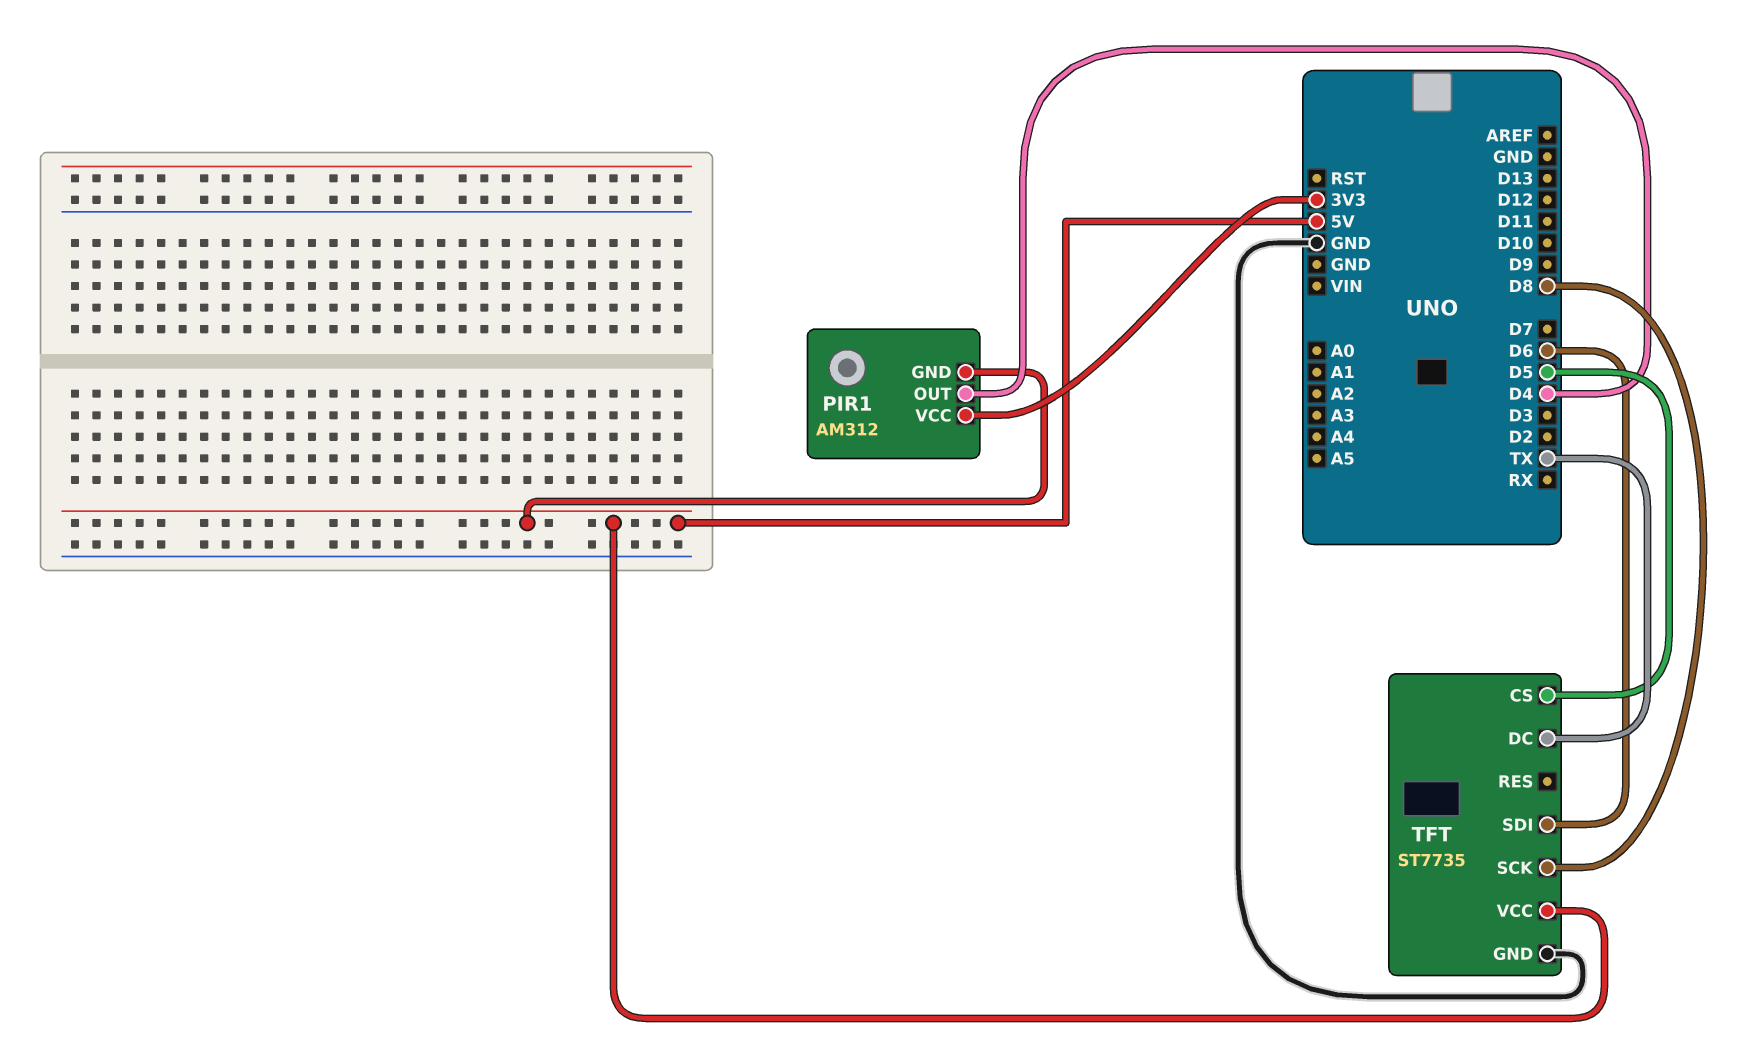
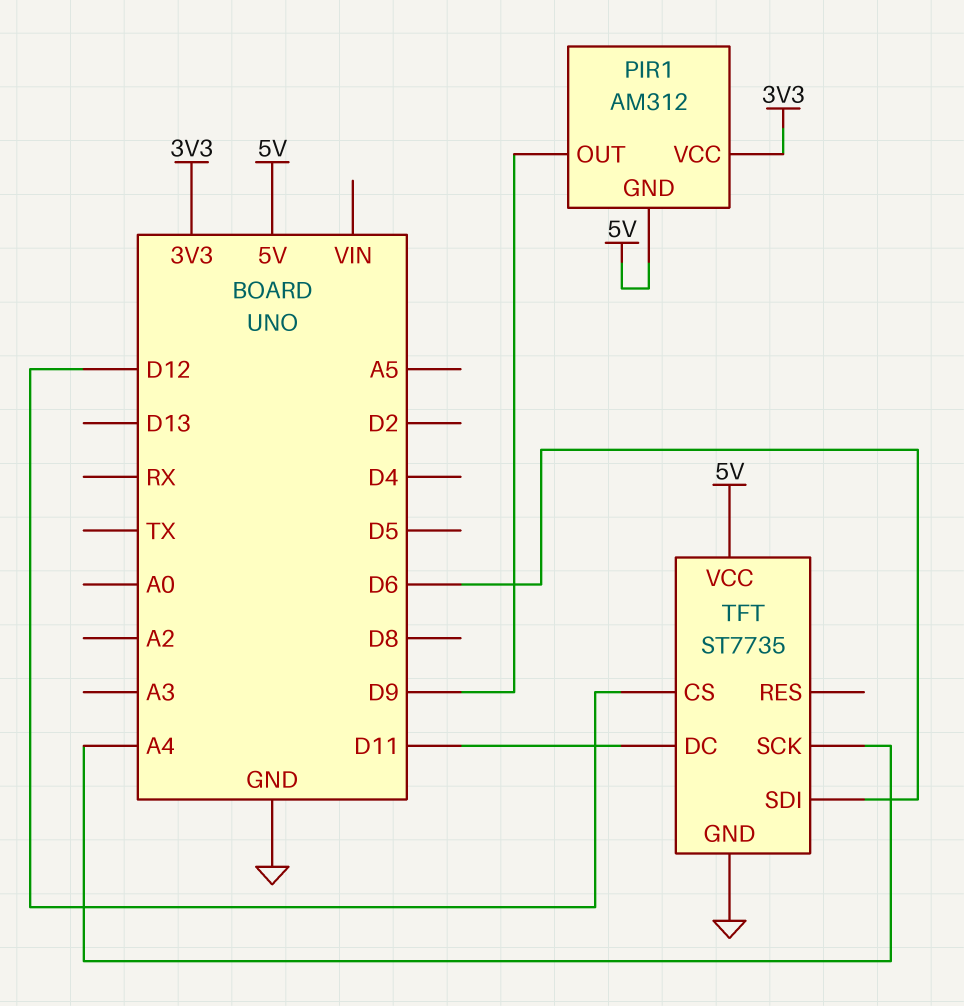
PIR1 pin OUT: D4 -> D9
TFT pin CS: D5 -> D12
TFT pin DC: TX -> D11
TFT pin SCK: D8 -> A4

